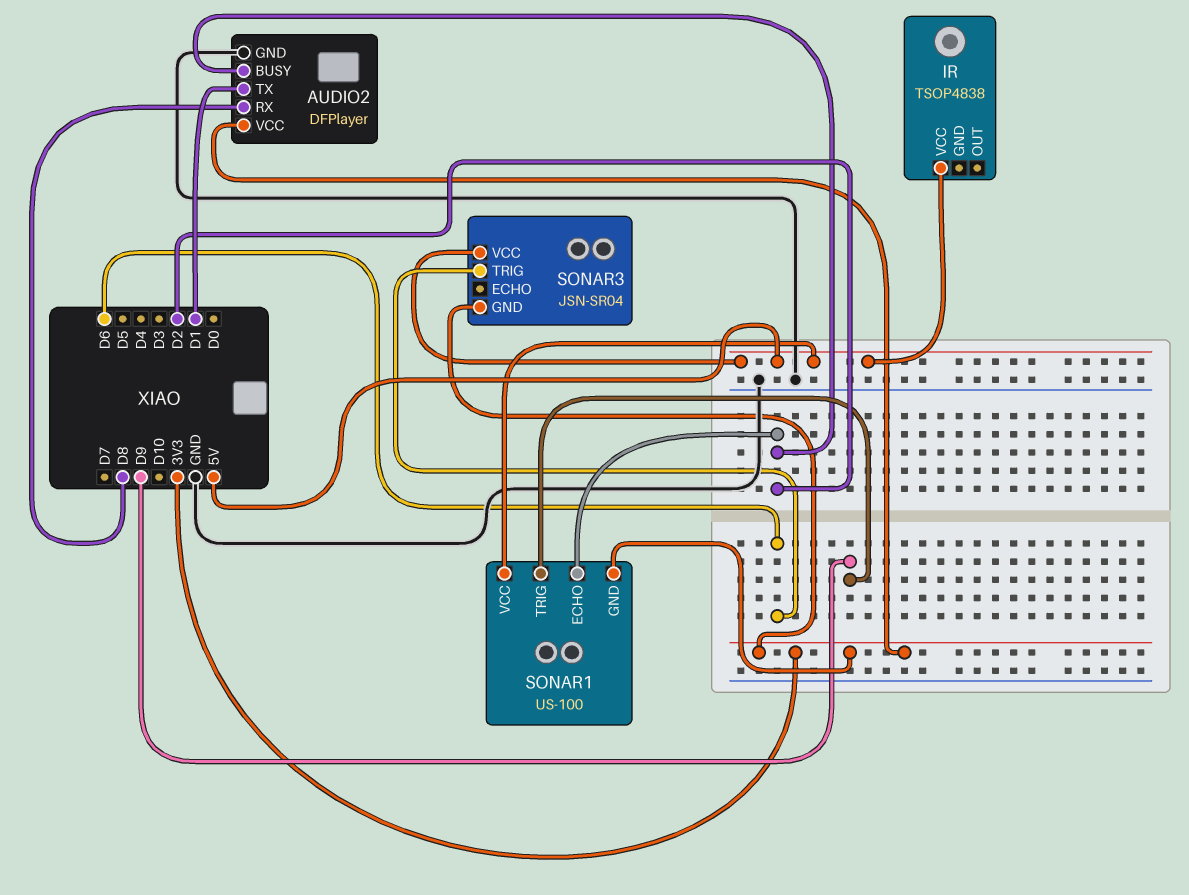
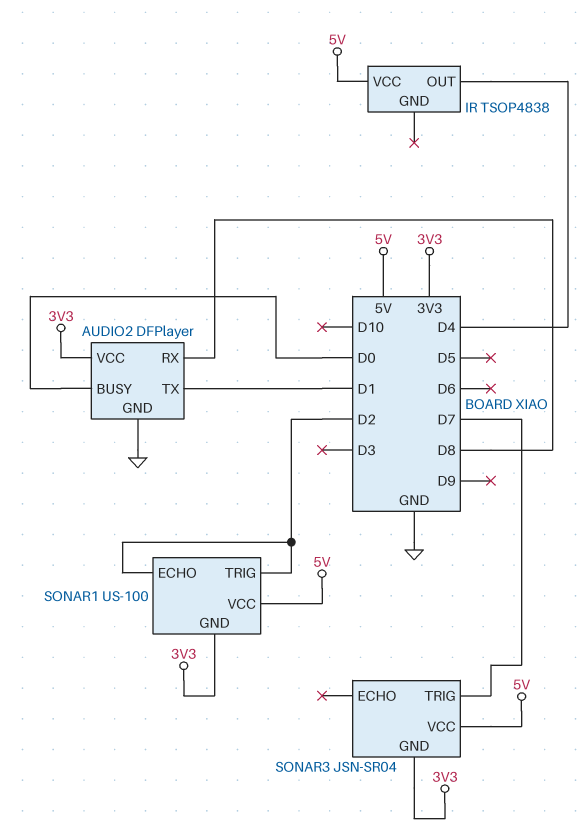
AUDIO2 pin BUSY: D2 -> D0
IR pin OUT: none -> D4
SONAR1 pin TRIG: D9 -> D2
SONAR3 pin TRIG: D6 -> D7

